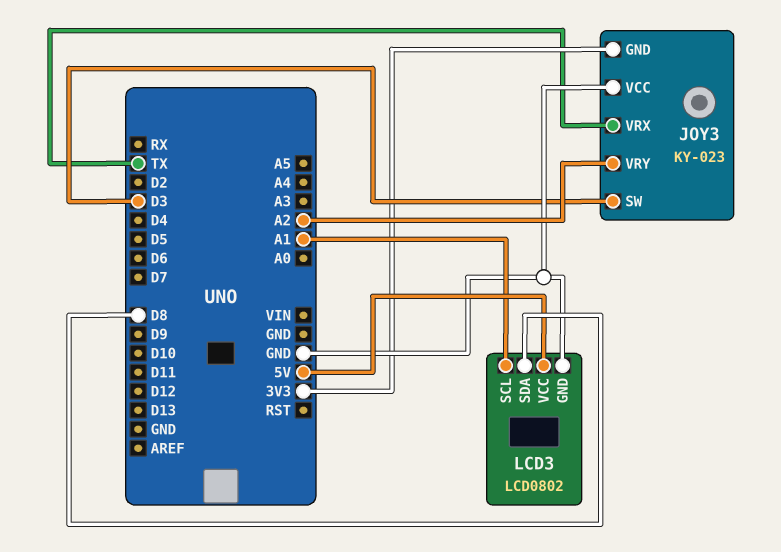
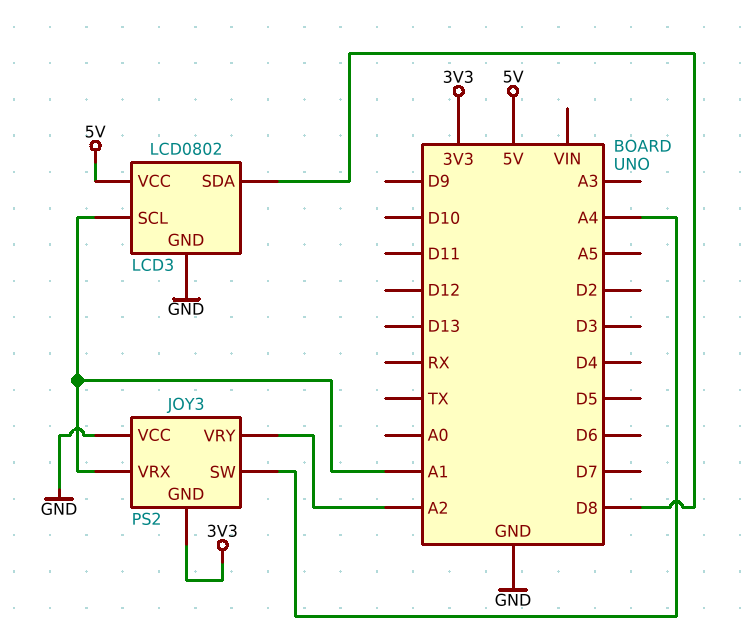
JOY3: KY-023 -> PS2
JOY3 pin SW: D3 -> A4
JOY3 pin VRX: TX -> A1

